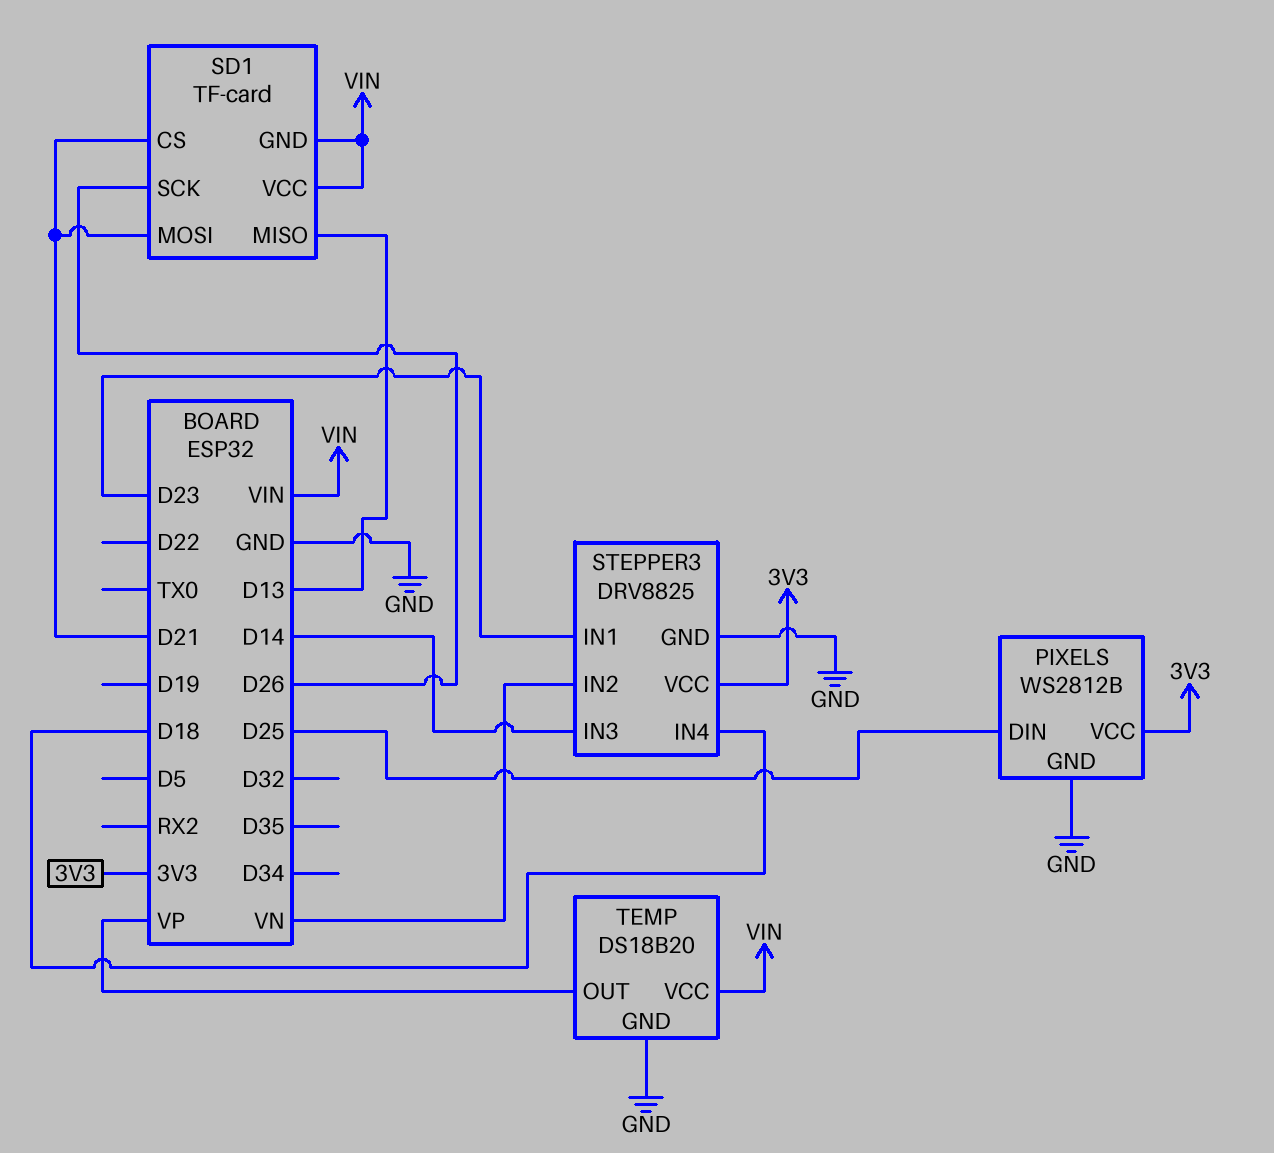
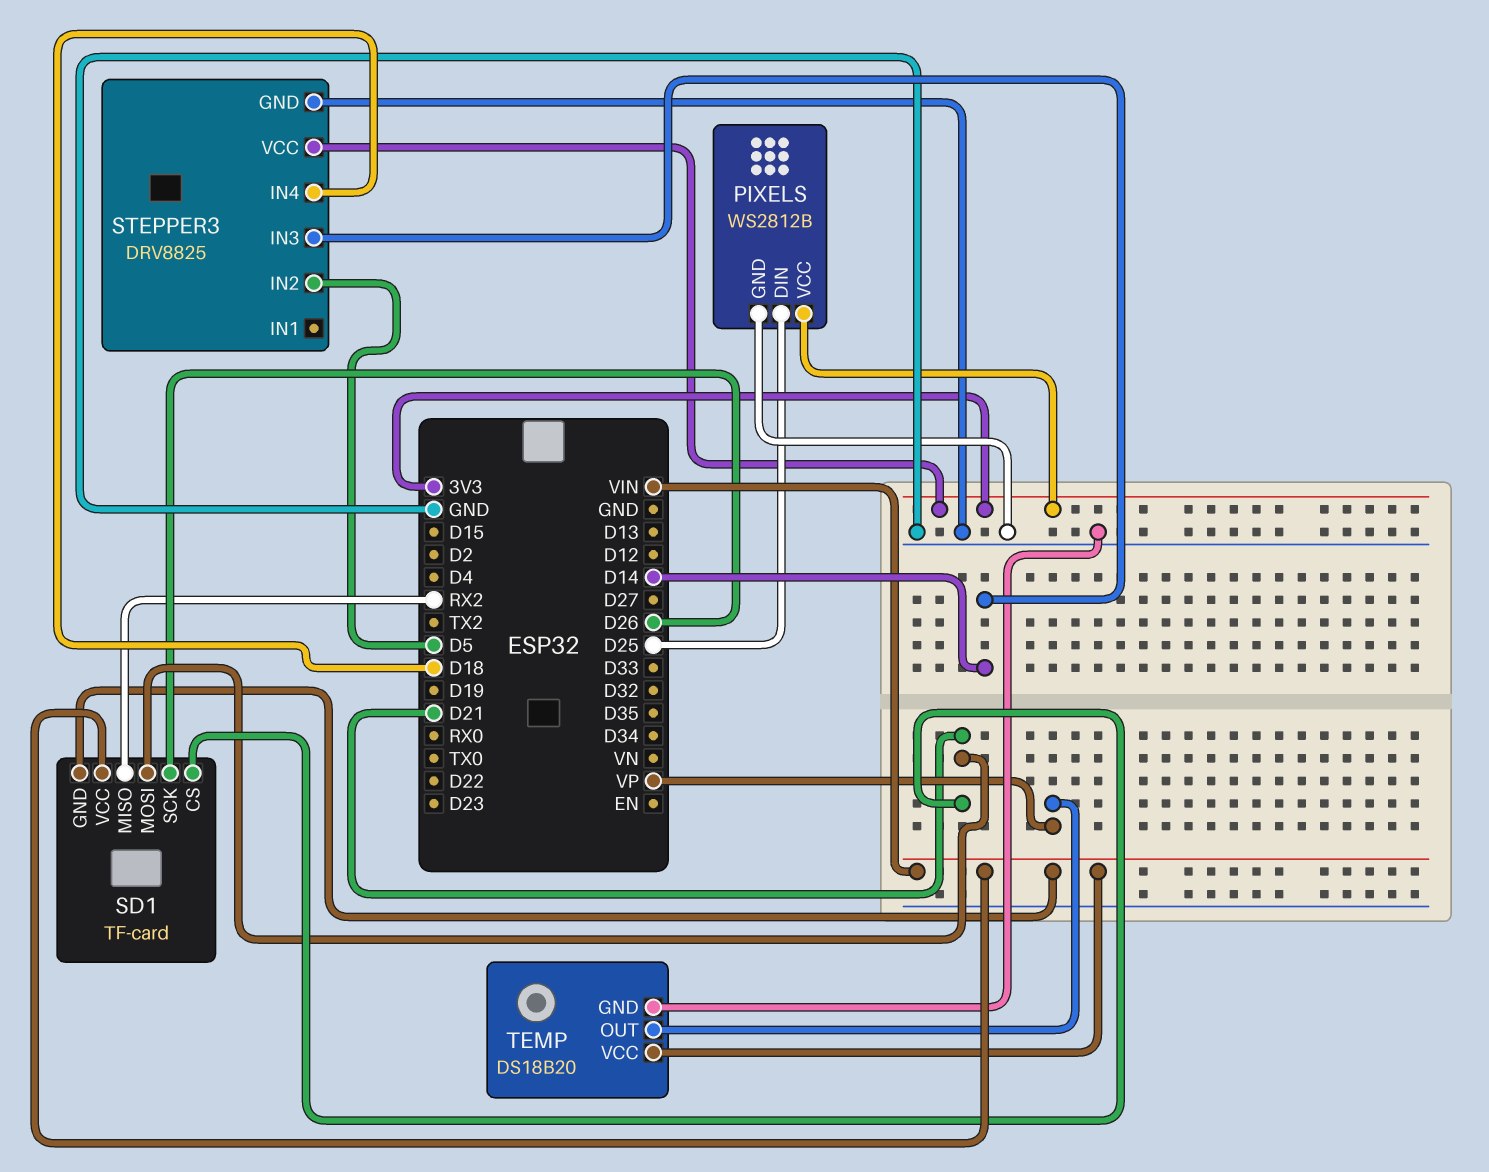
SD1 pin MISO: D13 -> RX2
STEPPER3 pin IN1: D23 -> none
STEPPER3 pin IN2: VN -> D5

